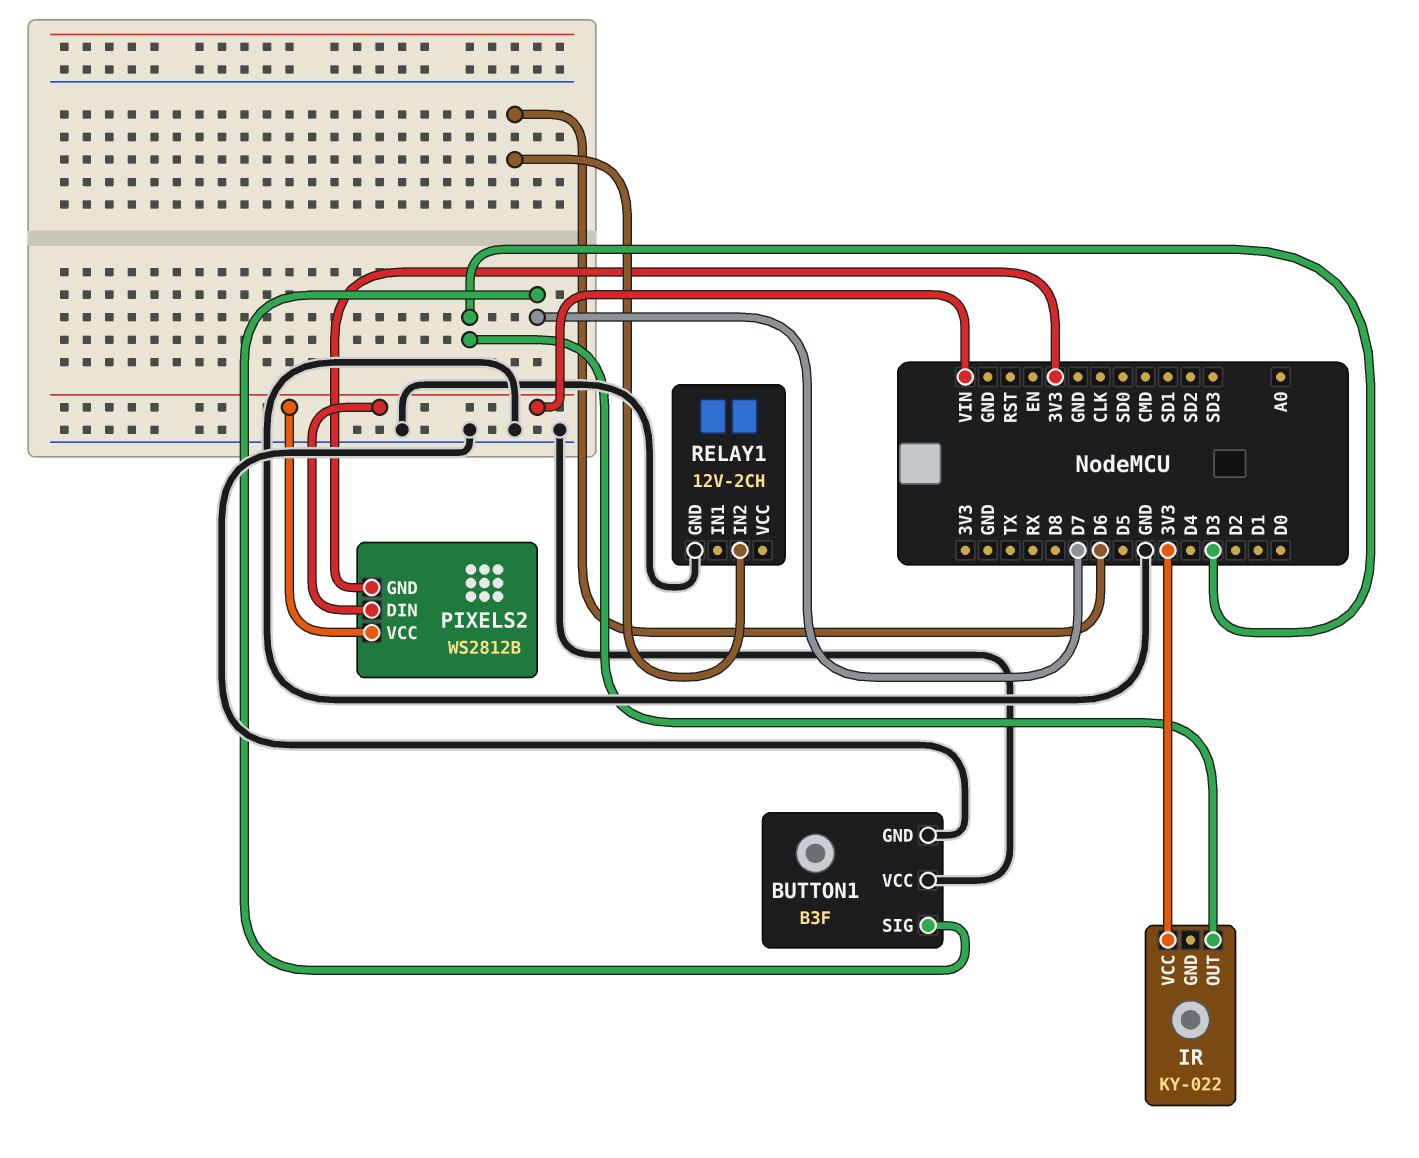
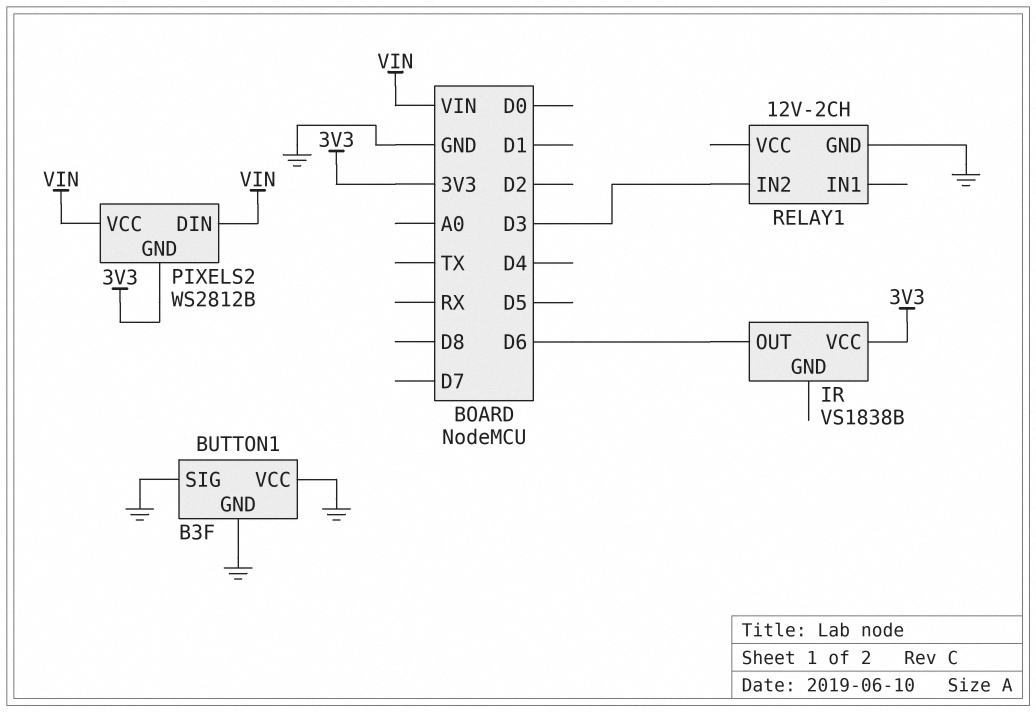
BUTTON1 pin SIG: D7 -> GND
IR: KY-022 -> VS1838B
IR pin OUT: D3 -> D6
RELAY1 pin IN2: D6 -> D3

